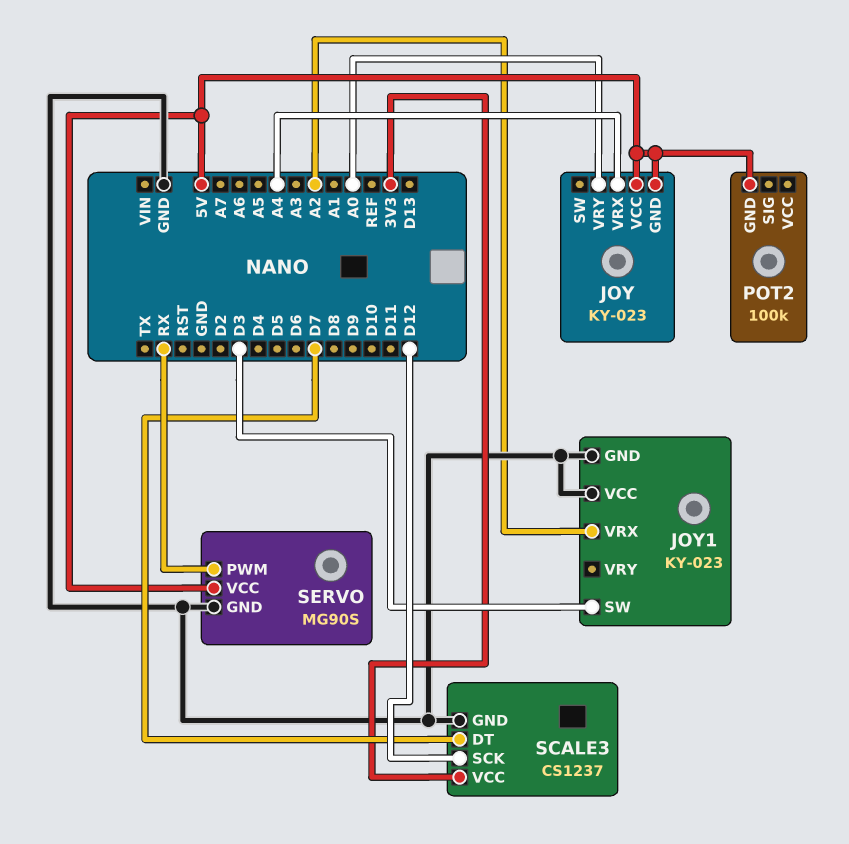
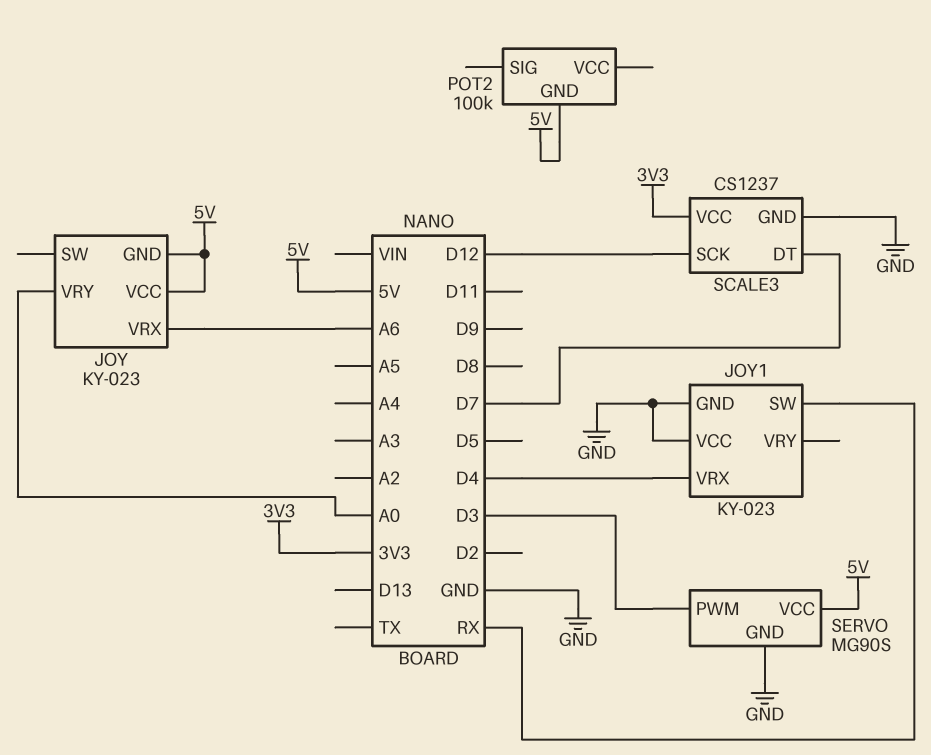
JOY pin VRX: A4 -> A6
JOY1 pin SW: D3 -> RX
JOY1 pin VRX: A2 -> D4
SERVO pin PWM: RX -> D3

